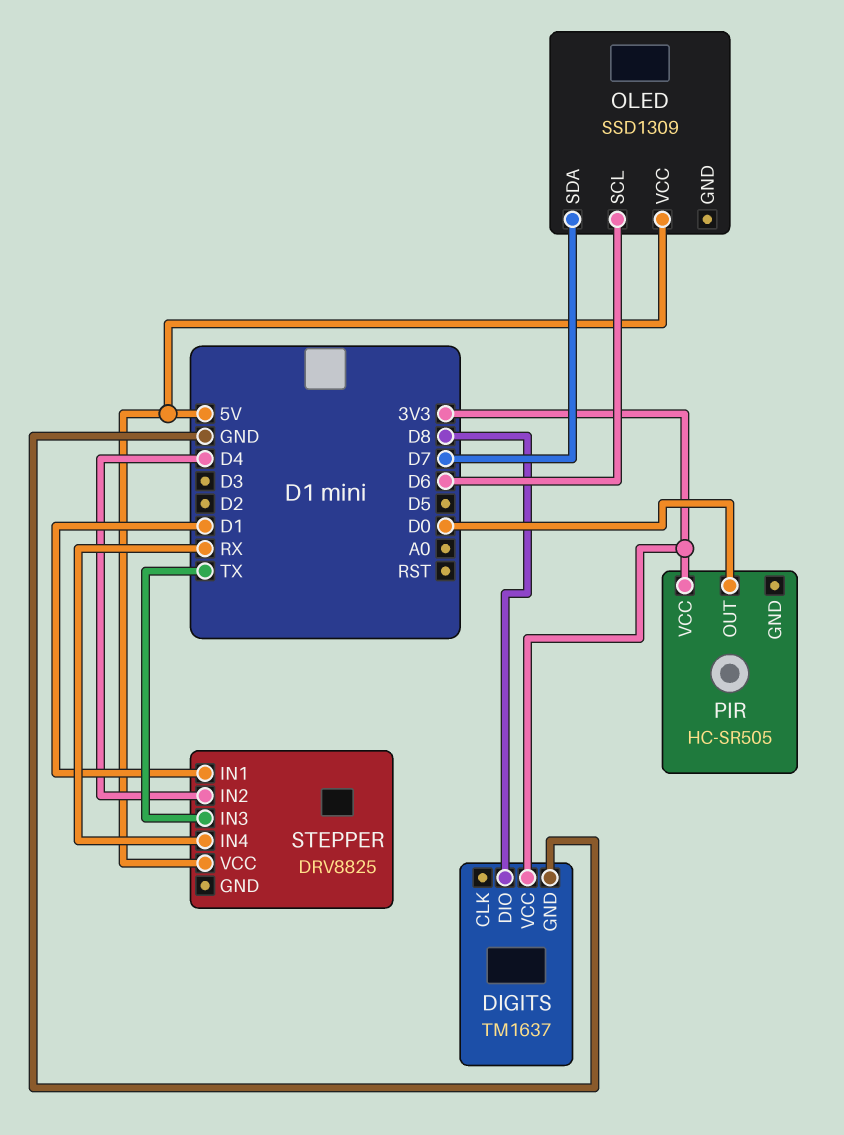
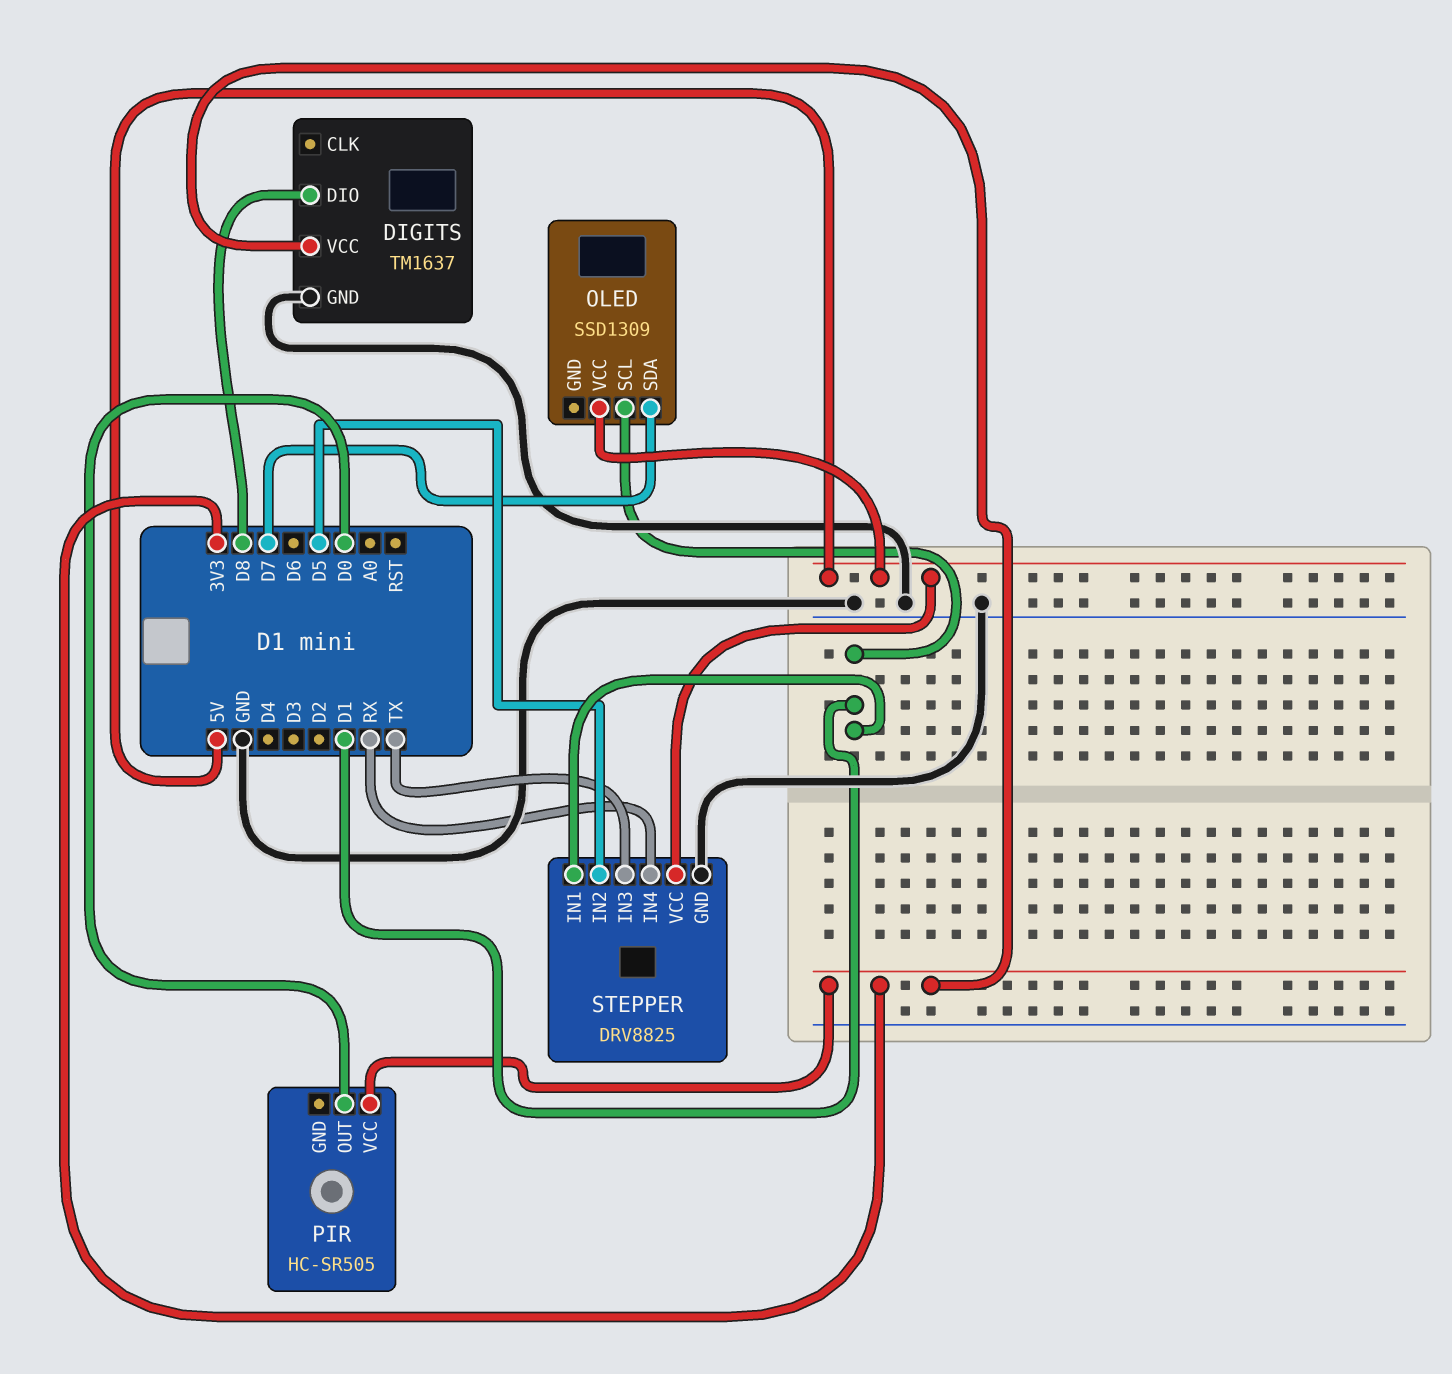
OLED pin SCL: D6 -> D1
STEPPER pin GND: none -> GND
STEPPER pin IN2: D4 -> D5

